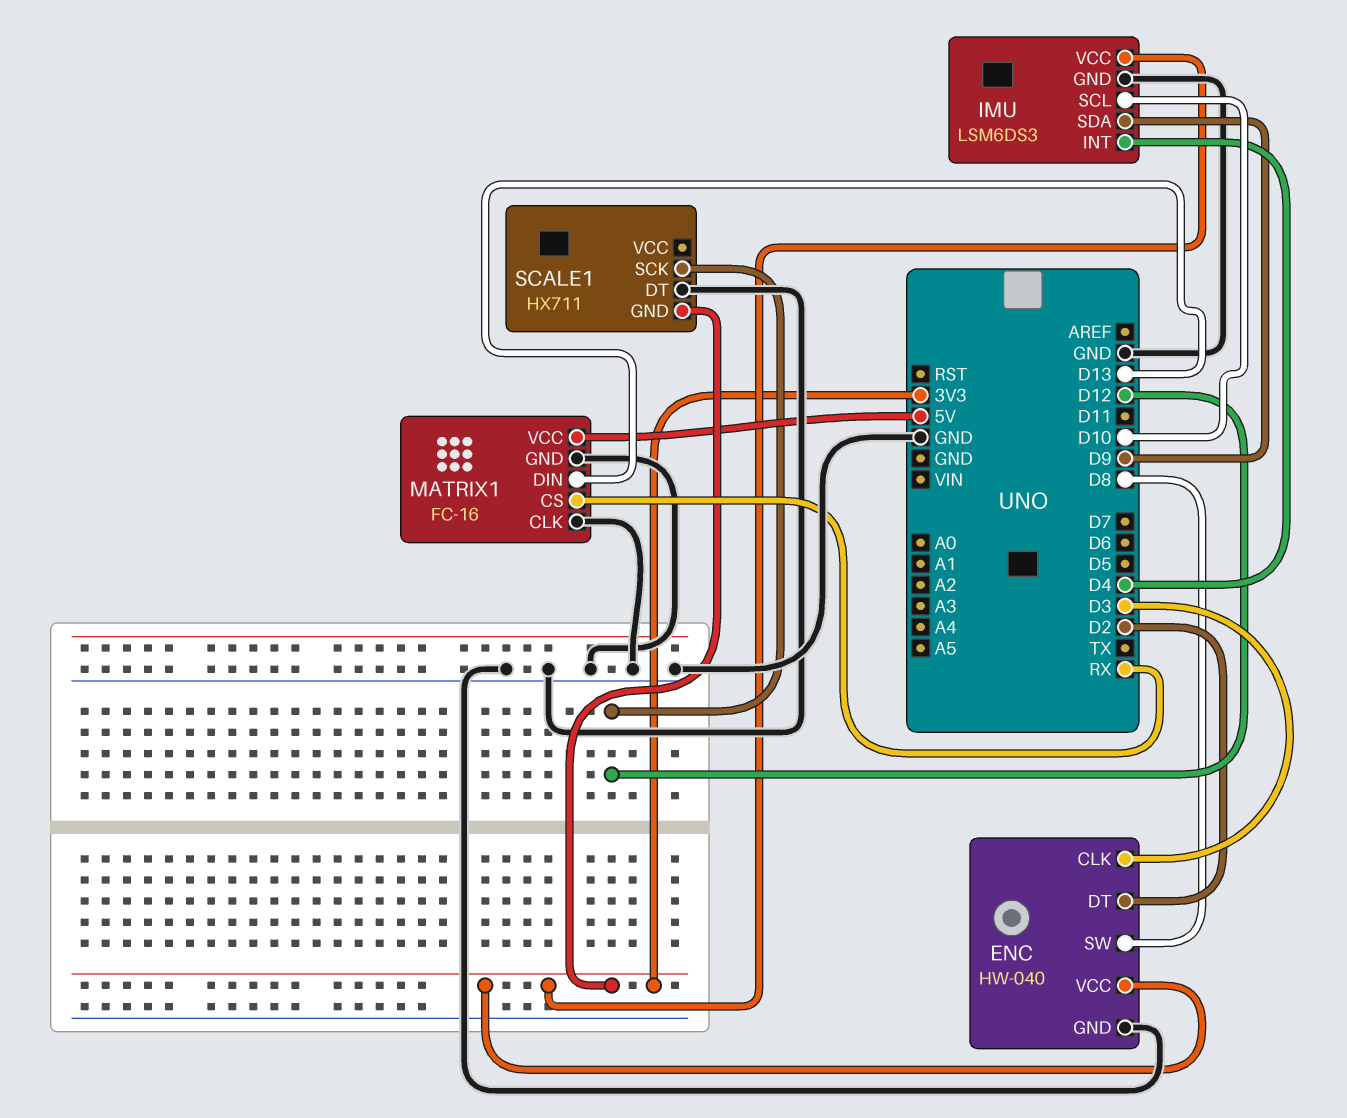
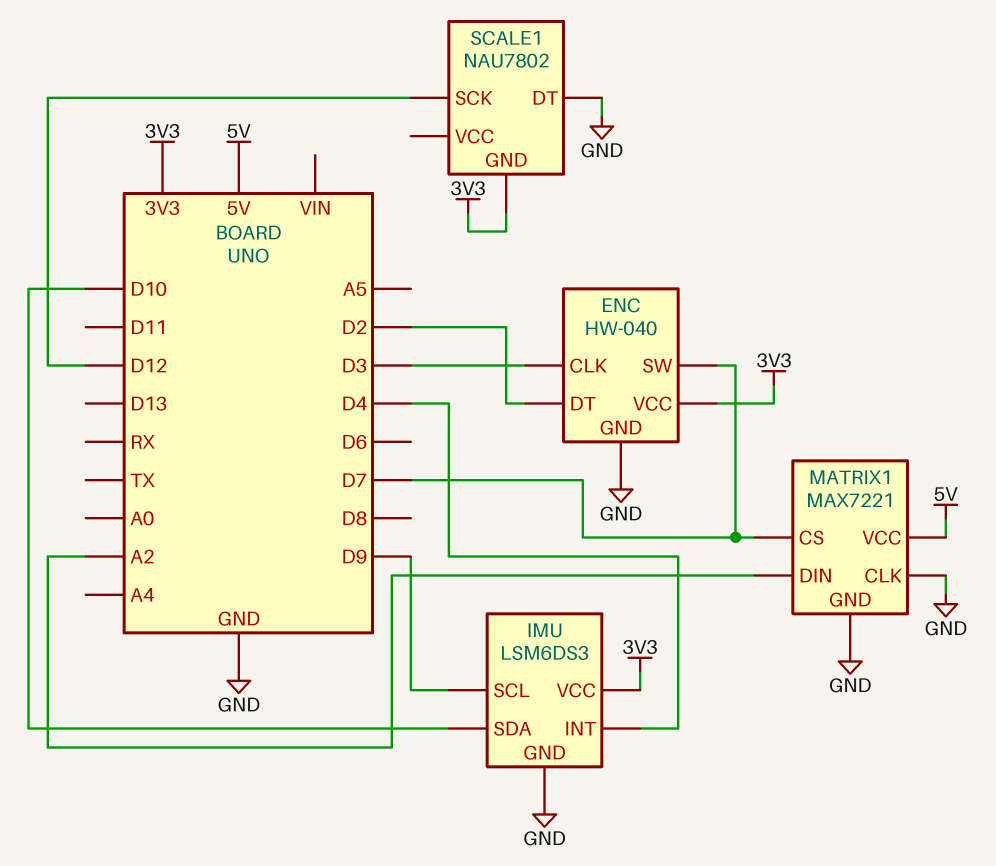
ENC pin SW: D8 -> D7
IMU pin SCL: D10 -> D9
IMU pin SDA: D9 -> D10
MATRIX1: FC-16 -> MAX7221
MATRIX1 pin CS: RX -> D7
MATRIX1 pin DIN: D13 -> A2
SCALE1: HX711 -> NAU7802

